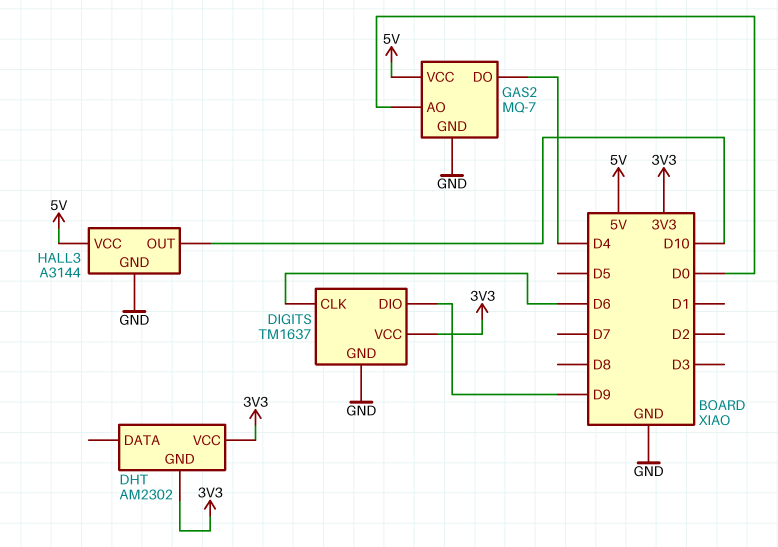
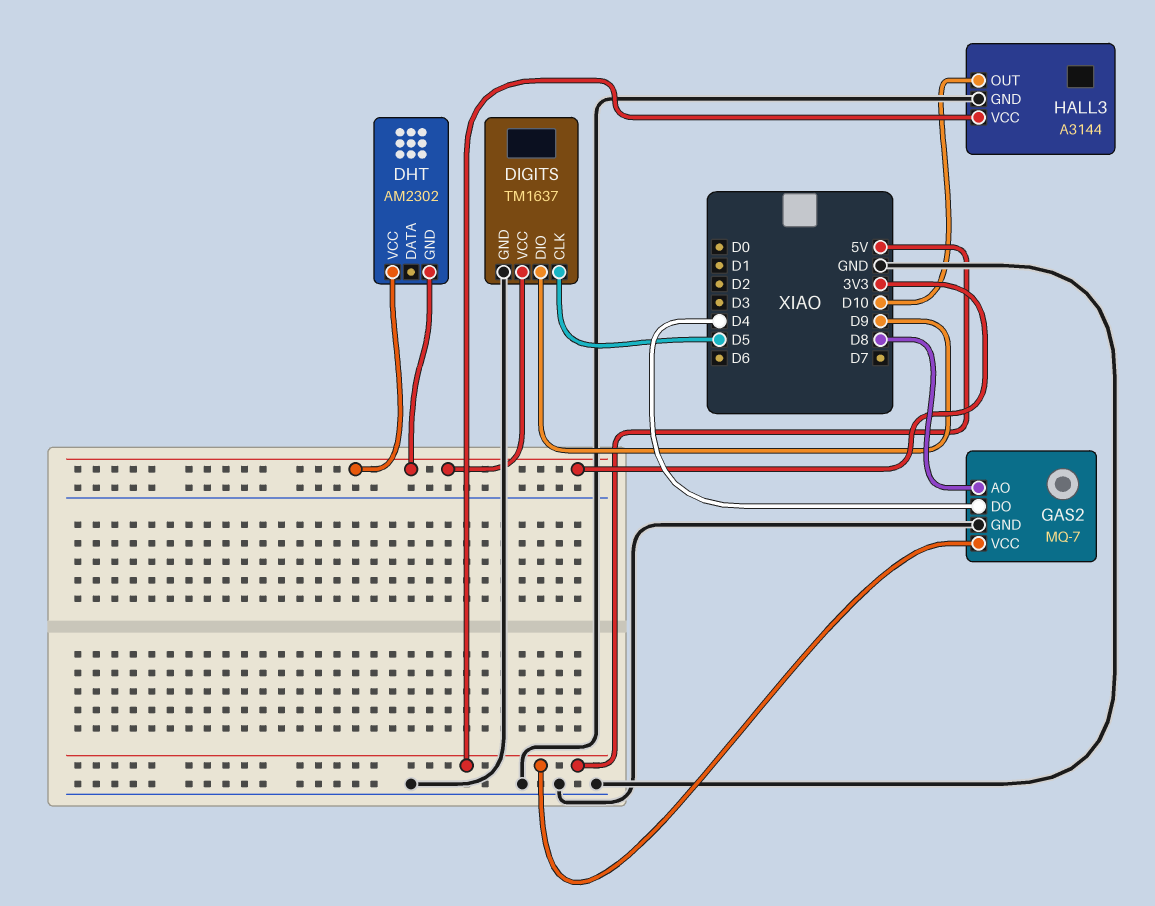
DIGITS pin CLK: D6 -> D5
GAS2 pin AO: D0 -> D8

